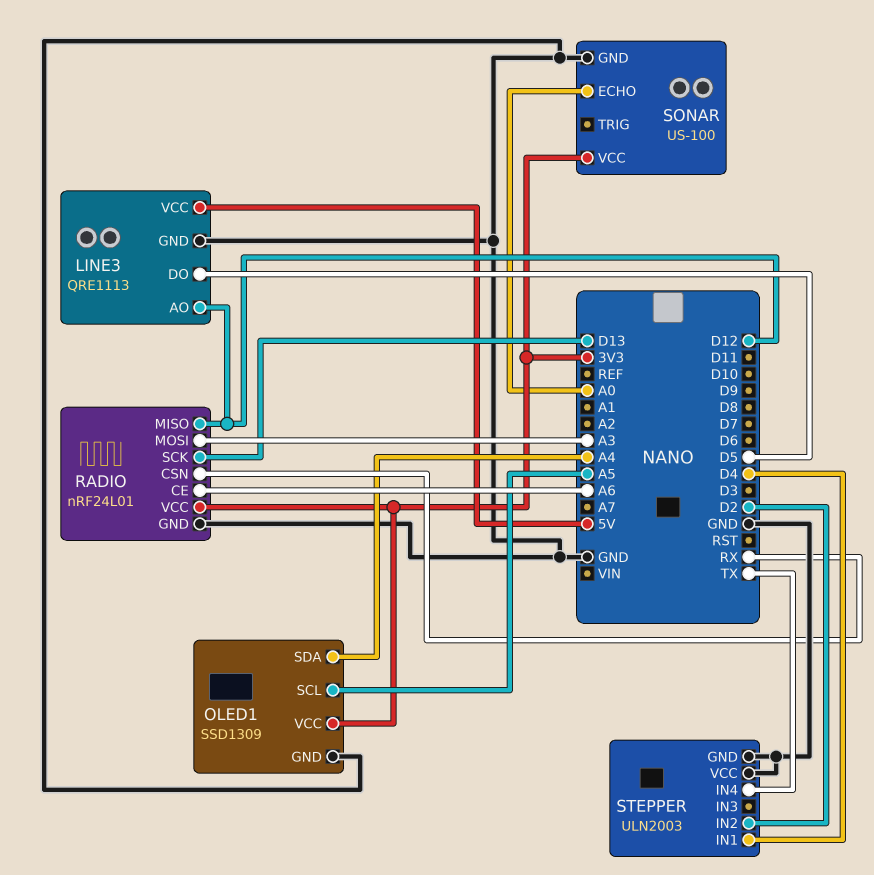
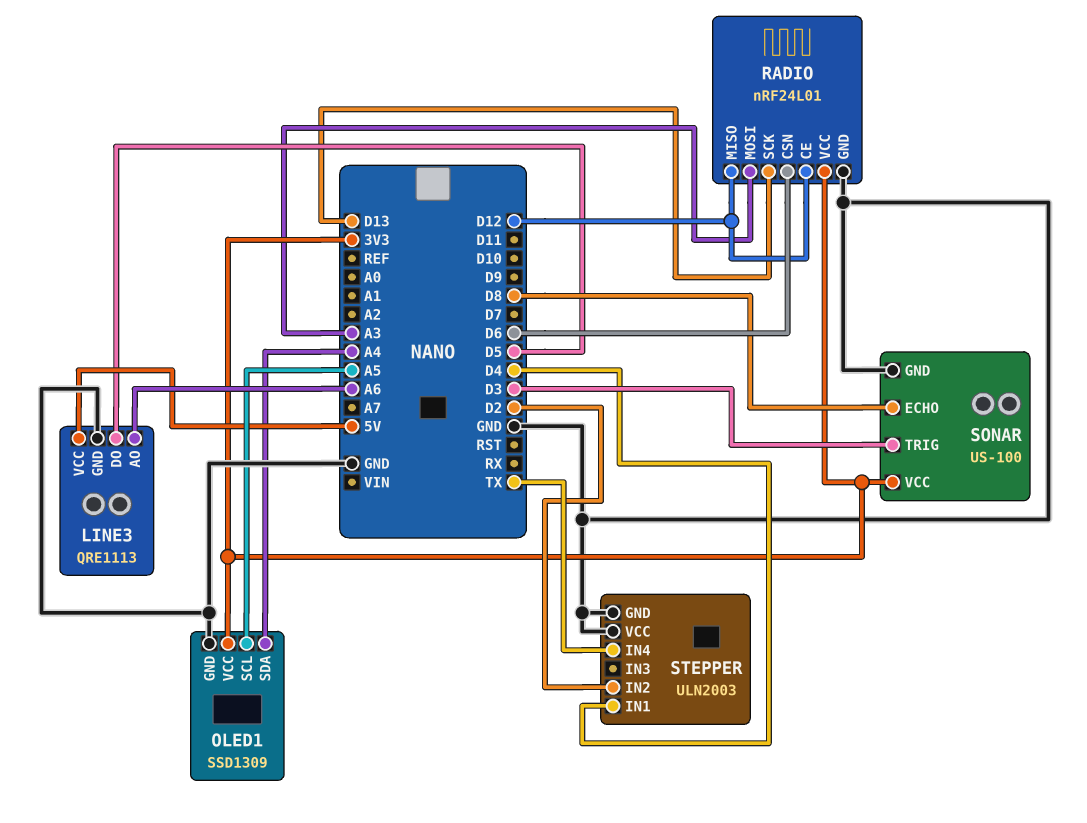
LINE3 pin AO: D12 -> A6
RADIO pin CE: A6 -> D12
RADIO pin CSN: RX -> D6
SONAR pin ECHO: A0 -> D8
SONAR pin TRIG: none -> D3

